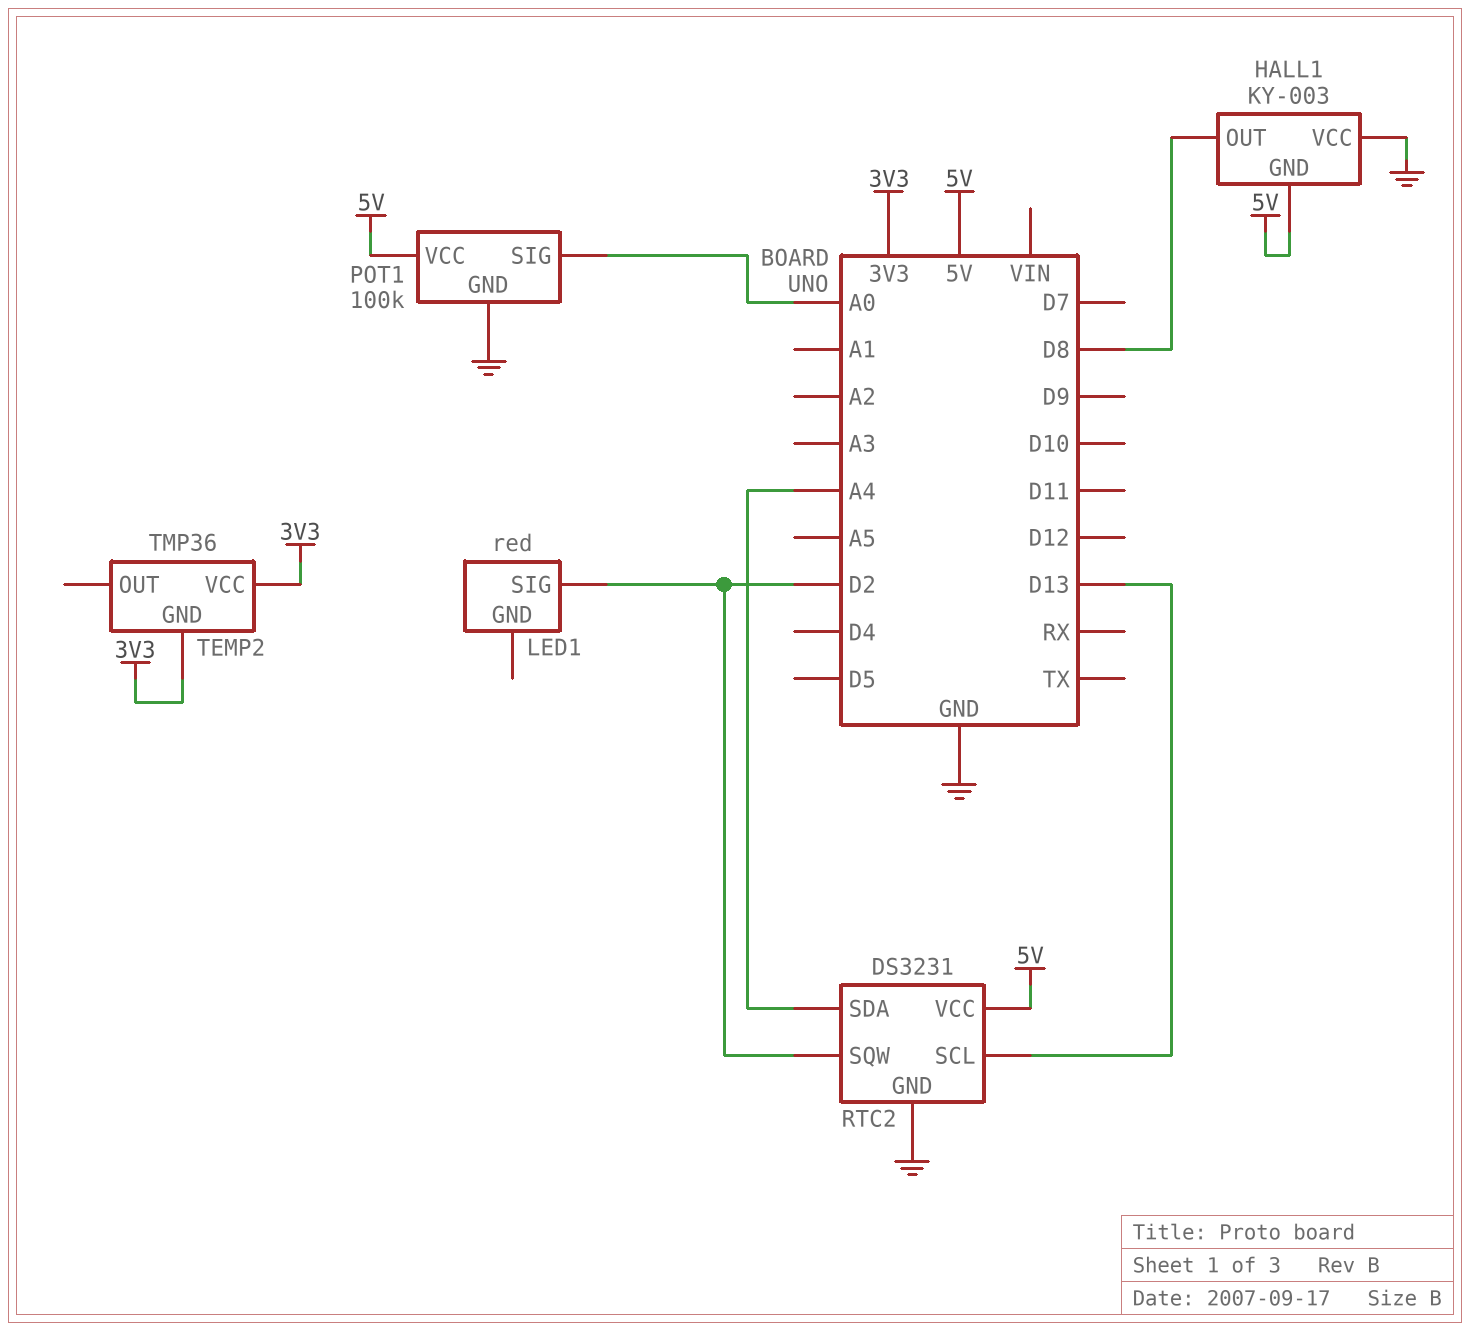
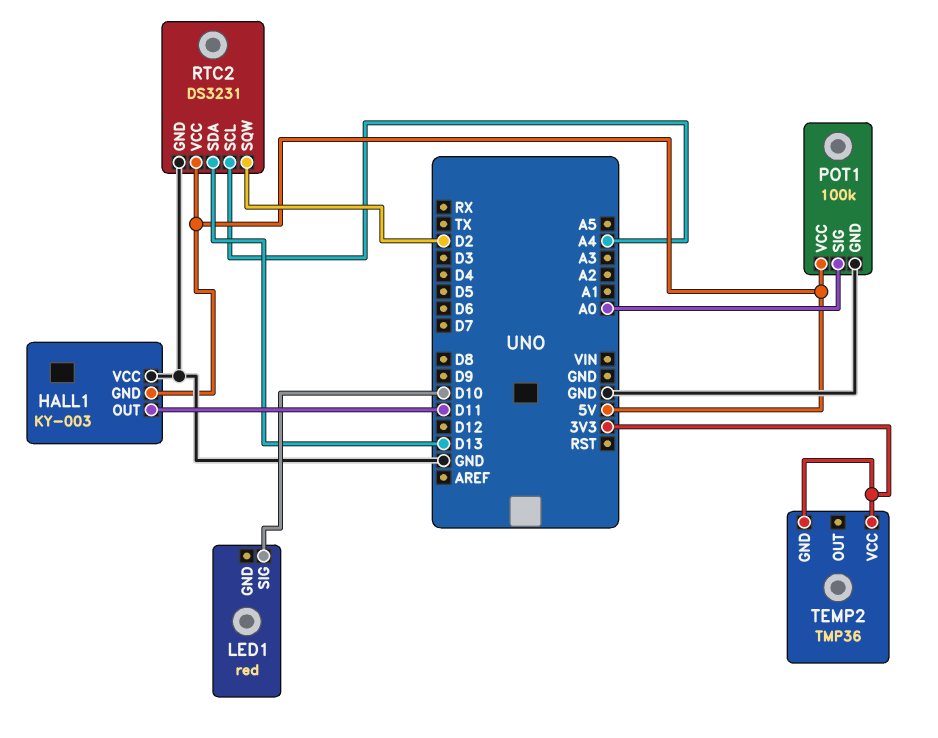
HALL1 pin OUT: D8 -> D11
LED1 pin SIG: D2 -> D10
RTC2 pin SCL: D13 -> A4
RTC2 pin SDA: A4 -> D13

